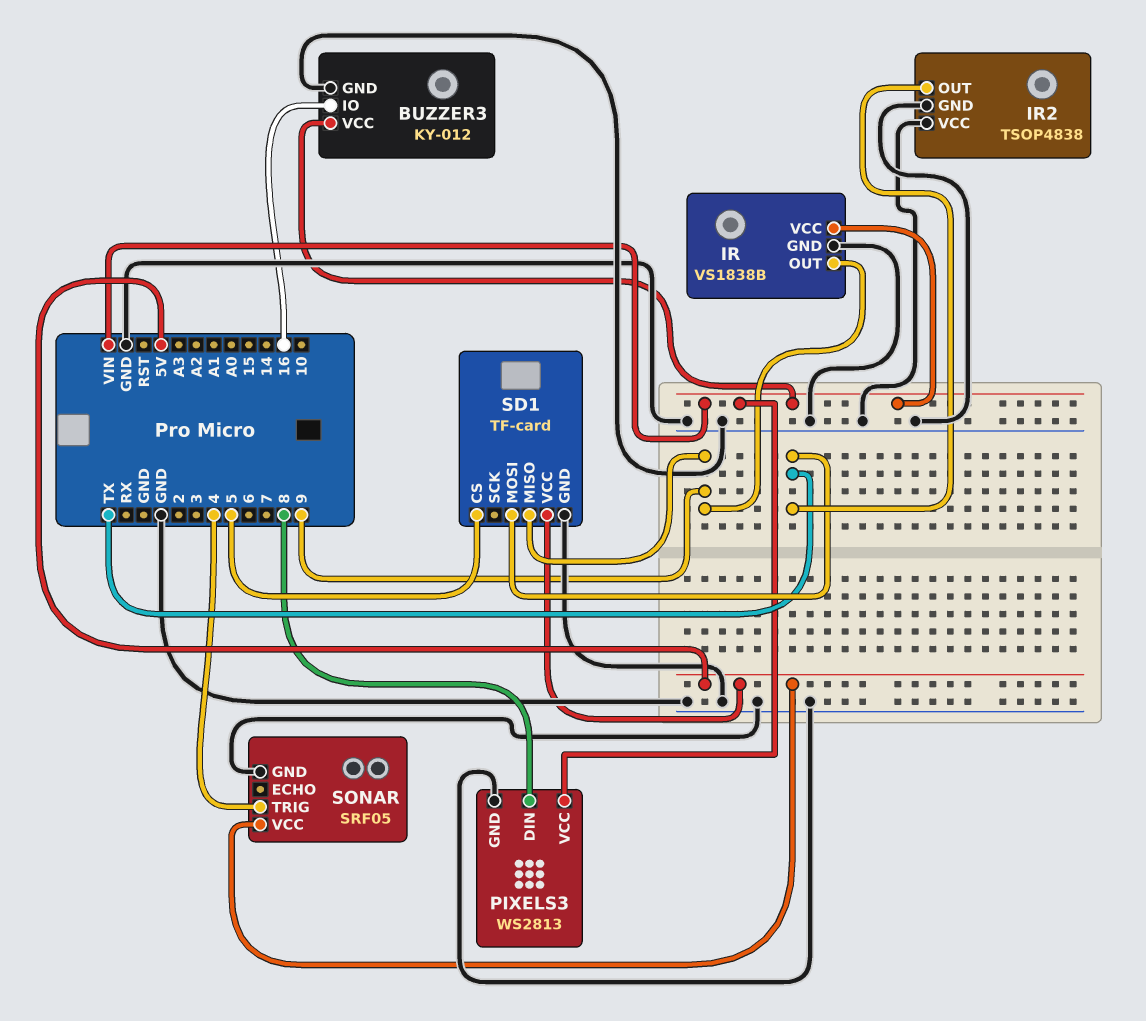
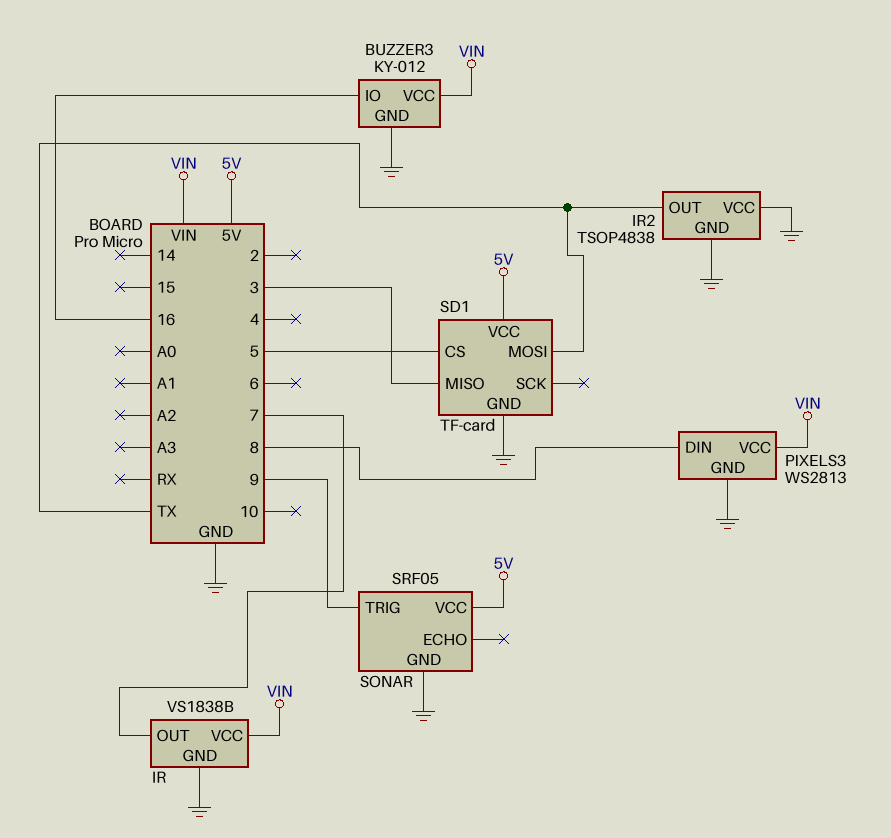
IR pin OUT: 9 -> 7
SD1 pin MISO: 9 -> 3
SONAR pin TRIG: 4 -> 9

